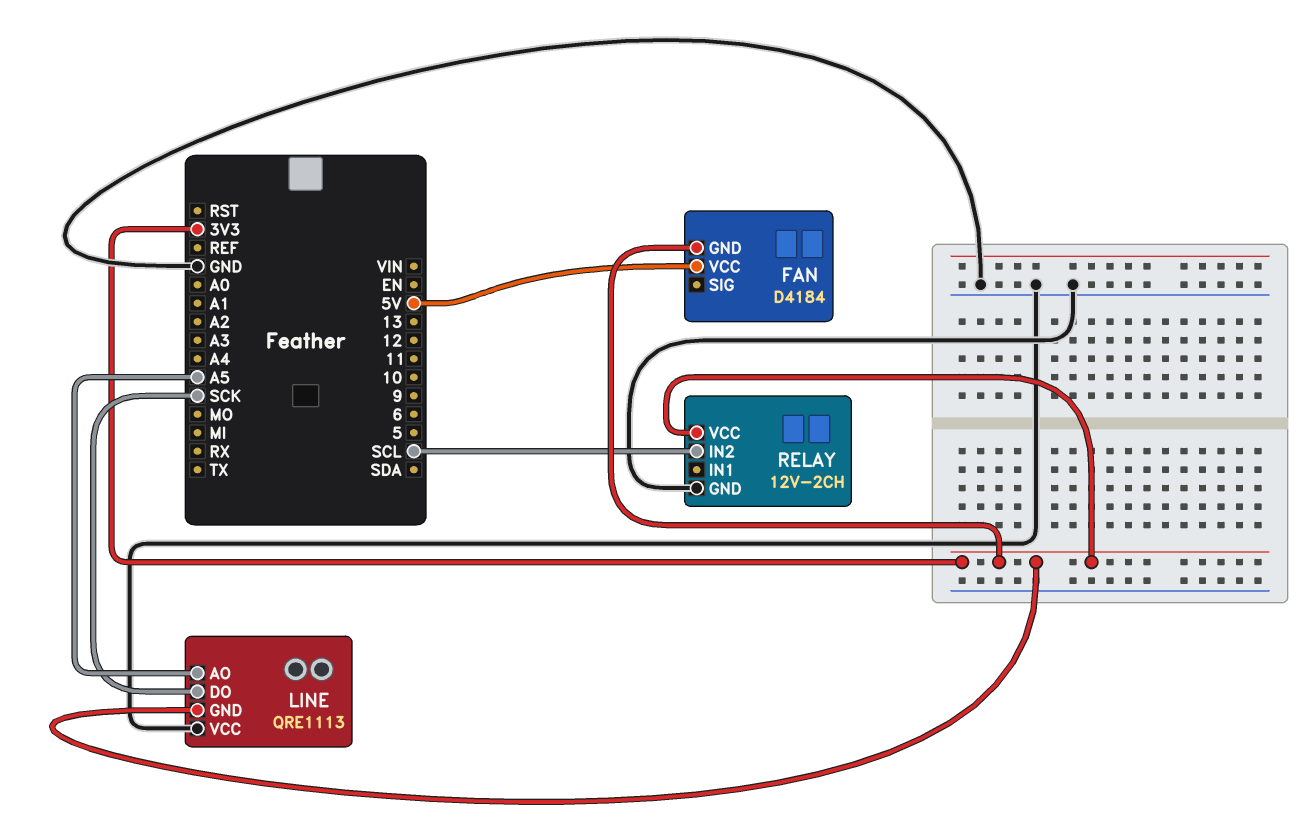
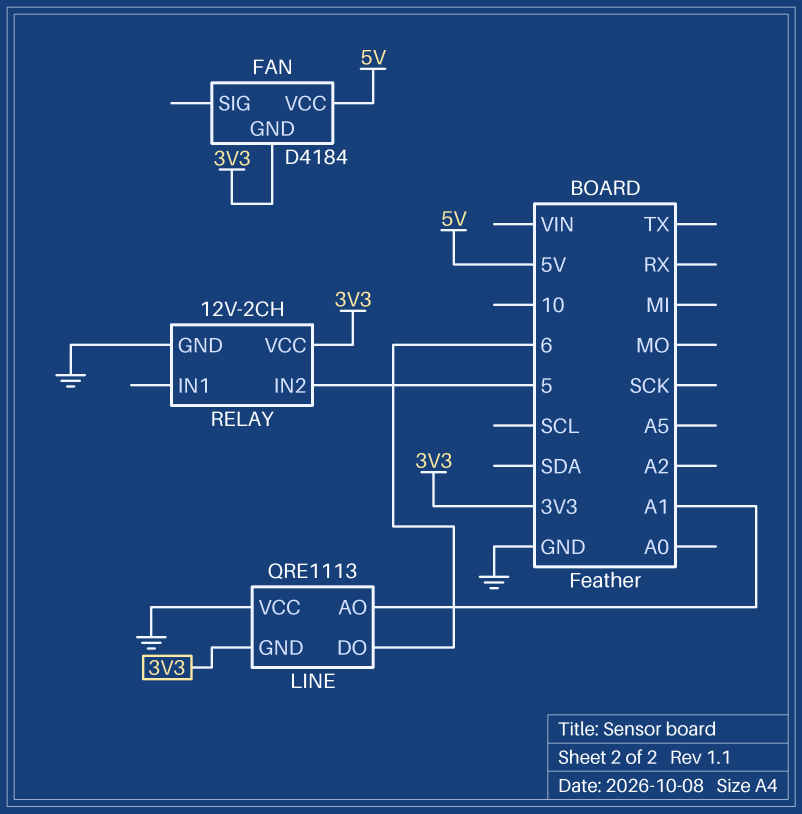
LINE pin AO: A5 -> A1
LINE pin DO: SCK -> 6
RELAY pin IN2: SCL -> 5

